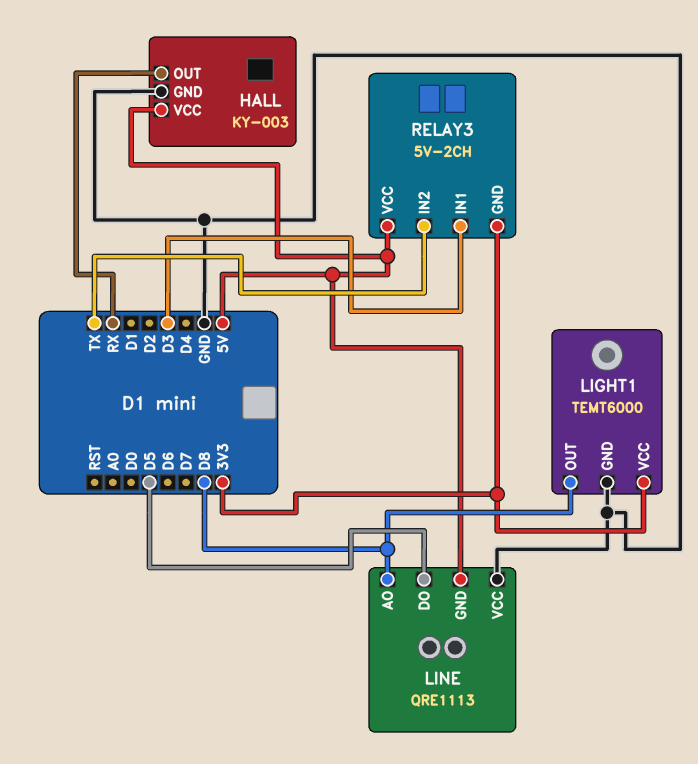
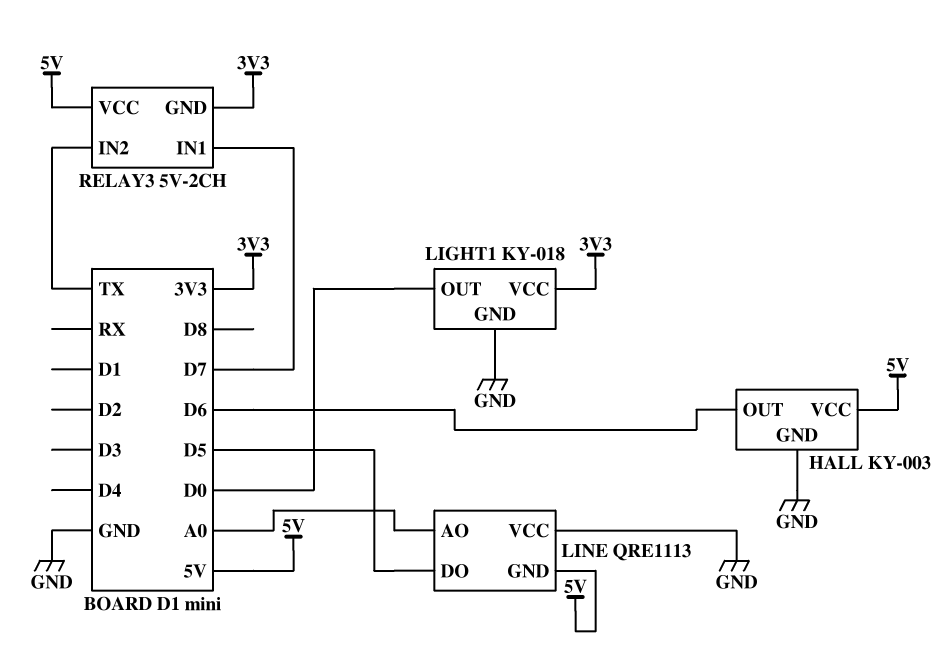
HALL pin OUT: RX -> D6
LIGHT1: TEMT6000 -> KY-018
LIGHT1 pin OUT: D8 -> D0
LINE pin AO: D8 -> A0
RELAY3 pin IN1: D3 -> D7

